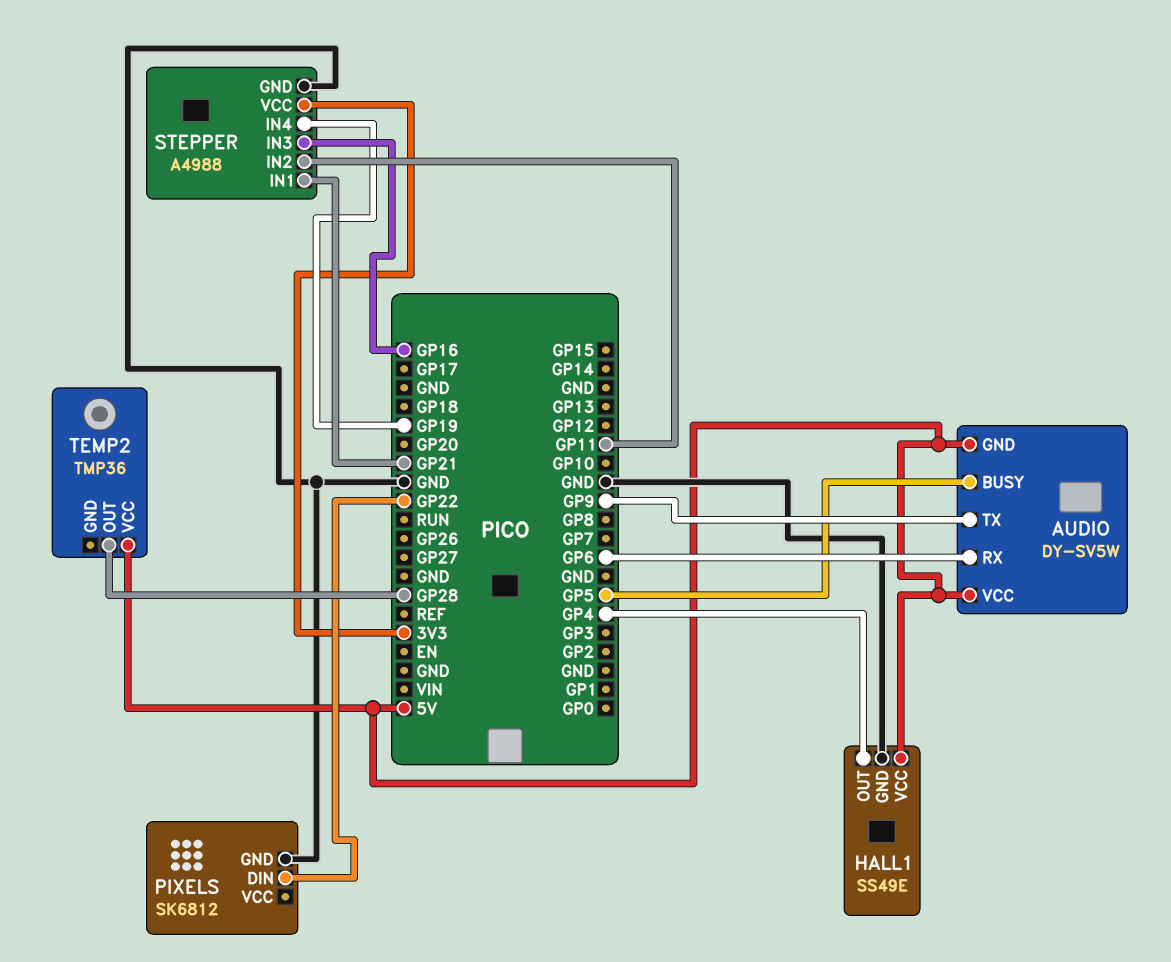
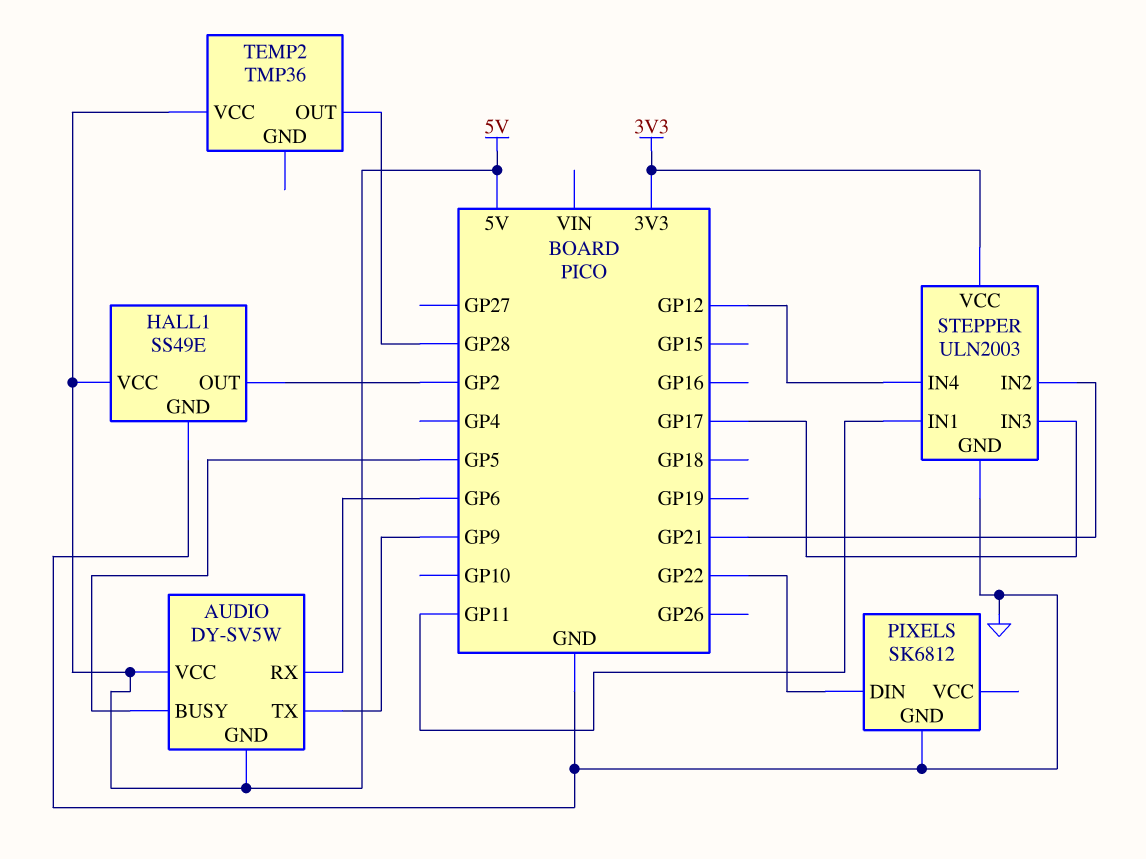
HALL1 pin OUT: GP4 -> GP2
STEPPER: A4988 -> ULN2003
STEPPER pin IN1: GP21 -> GP11
STEPPER pin IN2: GP11 -> GP21
STEPPER pin IN3: GP16 -> GP17
STEPPER pin IN4: GP19 -> GP12

